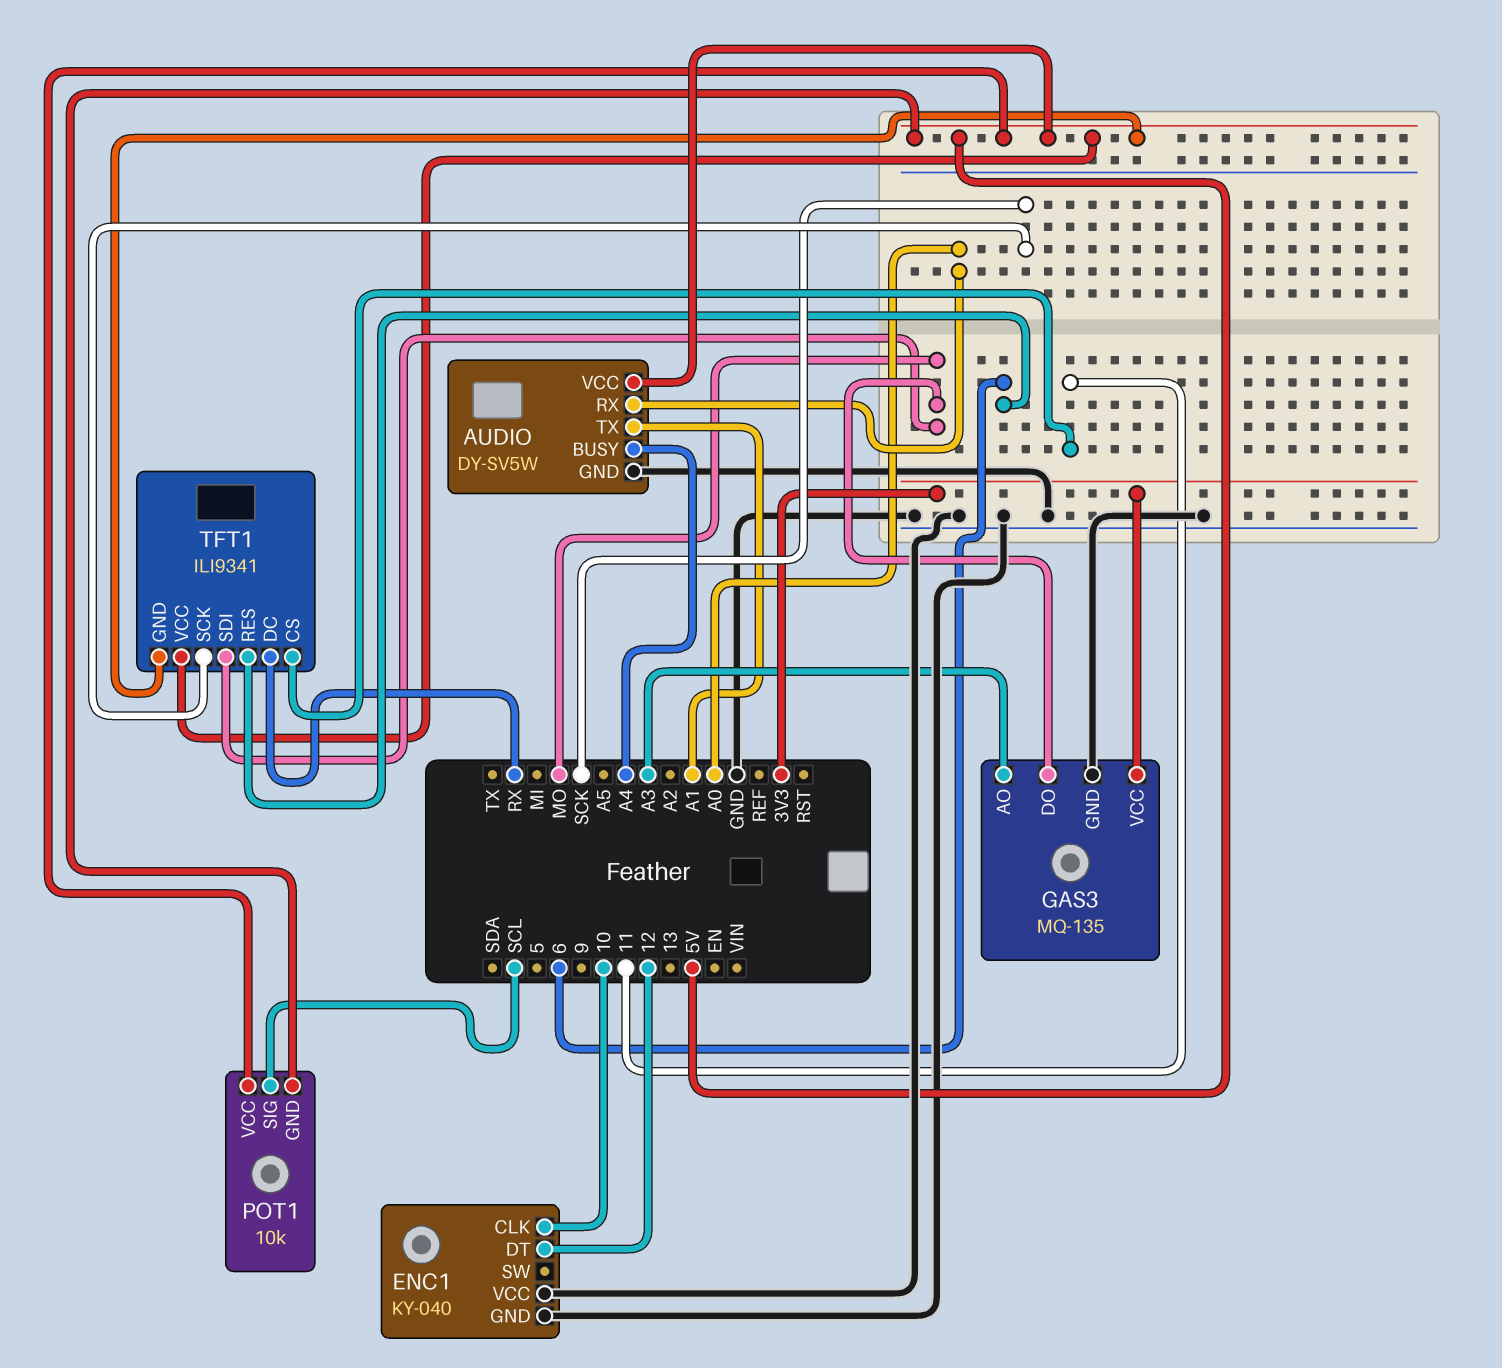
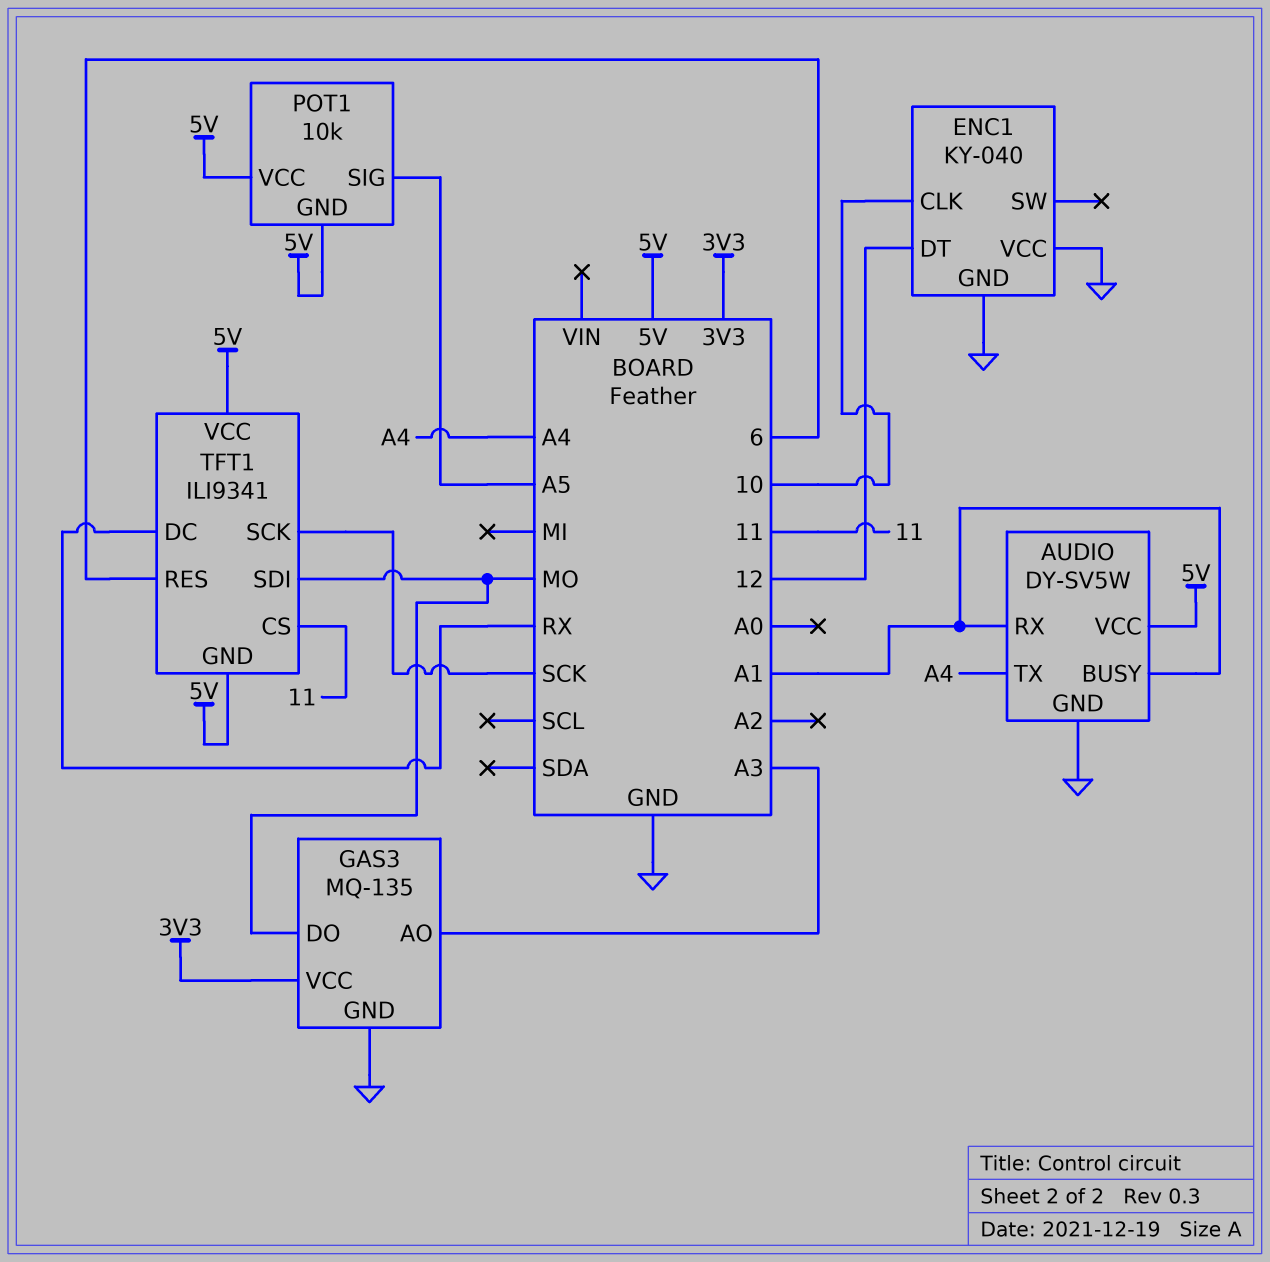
AUDIO pin BUSY: A4 -> A1
AUDIO pin RX: A0 -> A1
AUDIO pin TX: A1 -> A4
POT1 pin SIG: SCL -> A5

